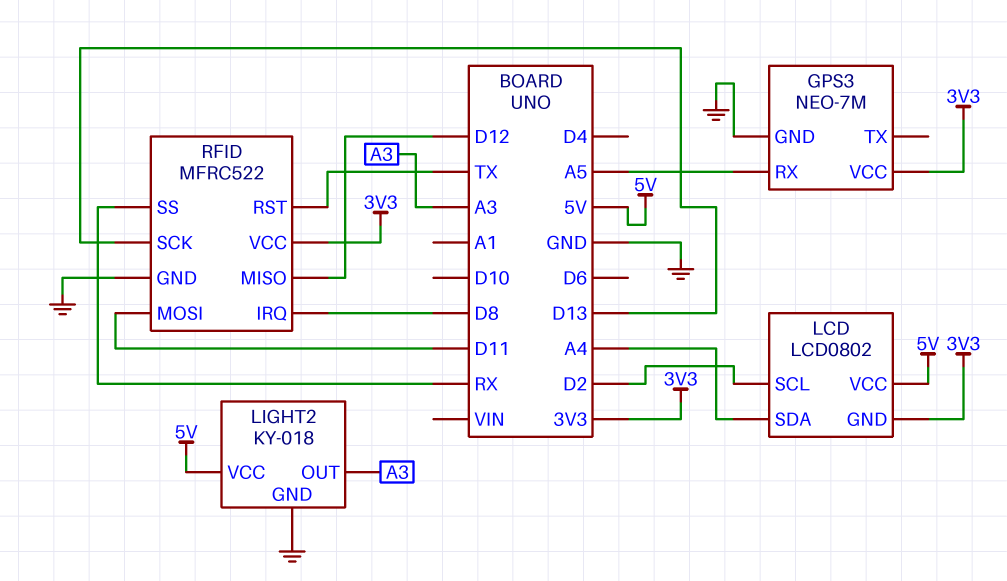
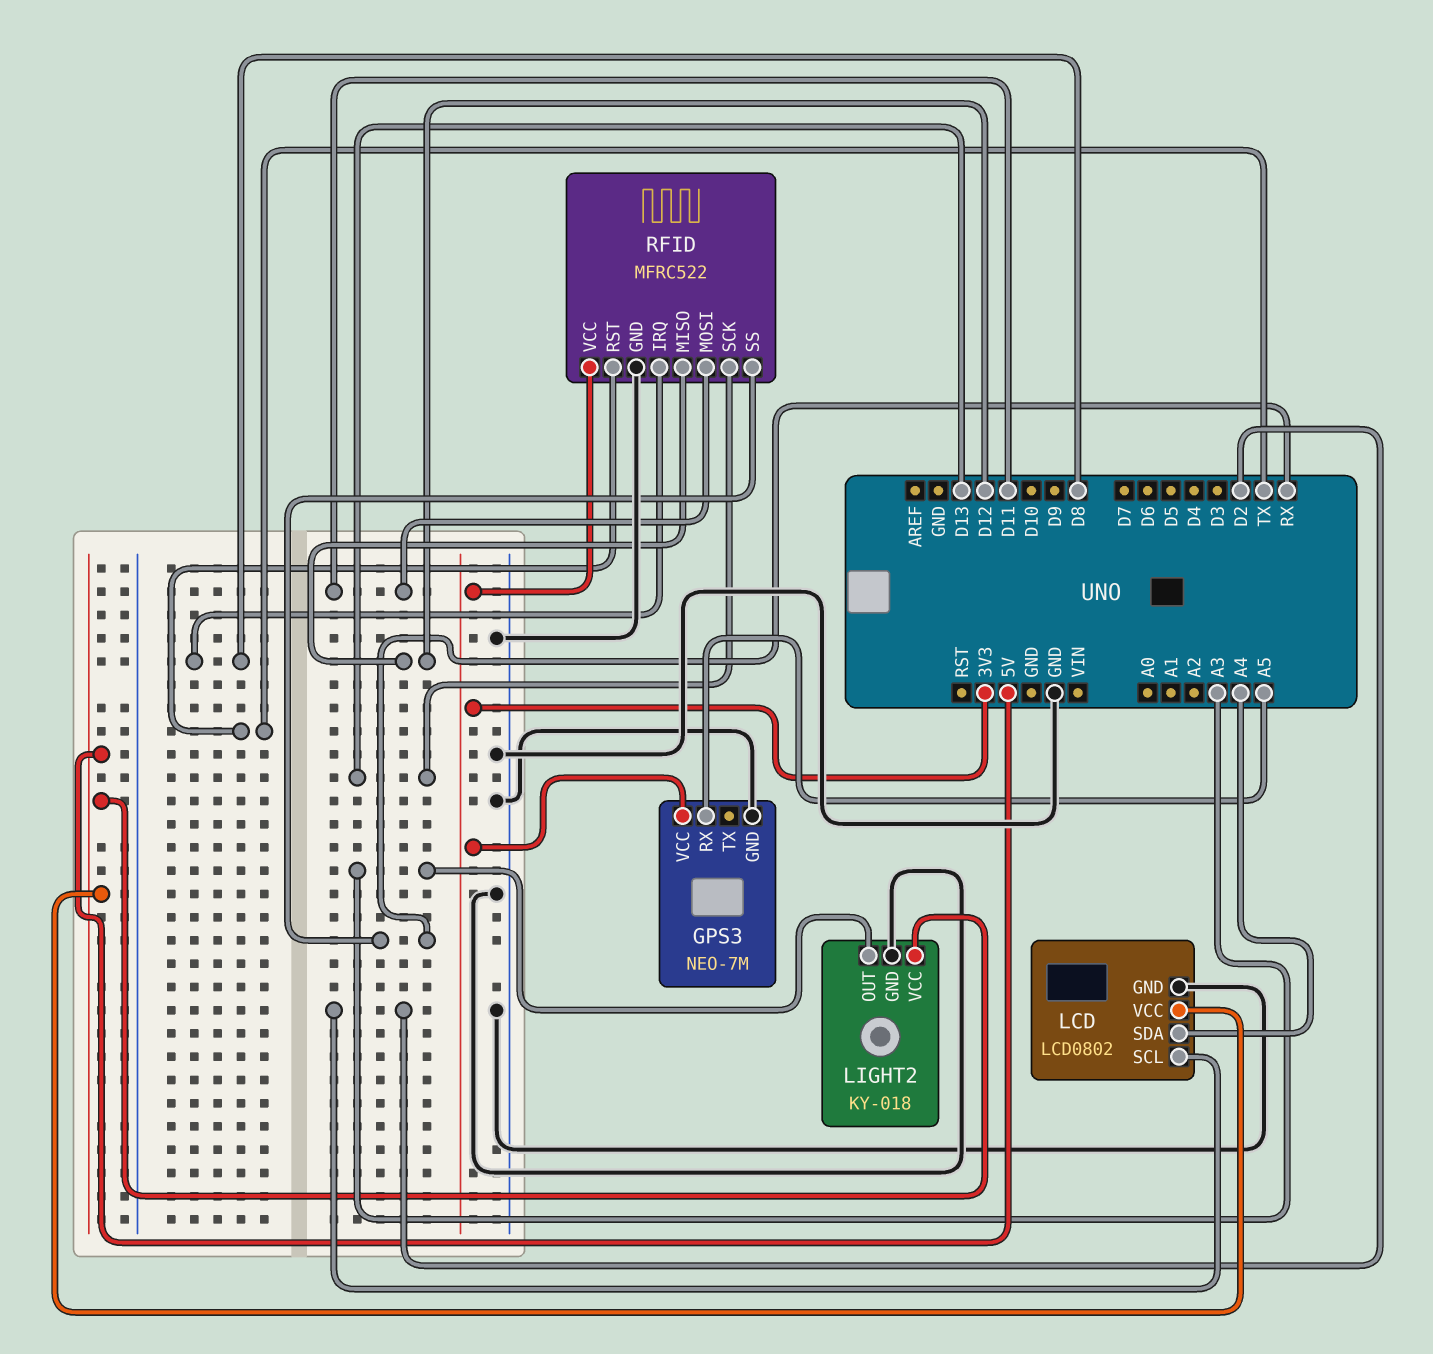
LCD pin GND: 3V3 -> GND

